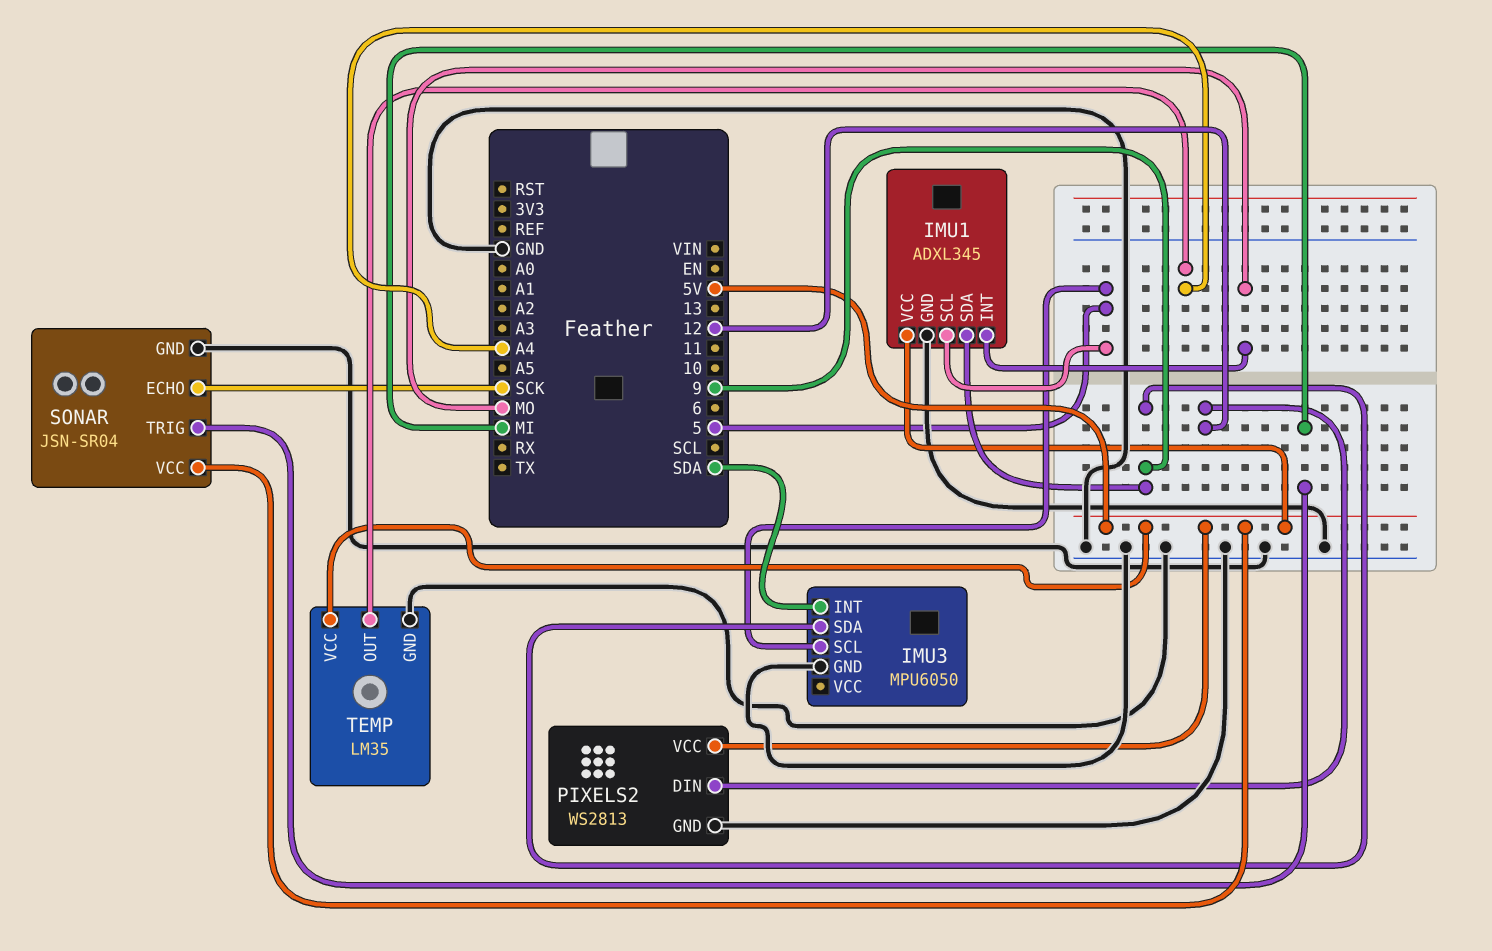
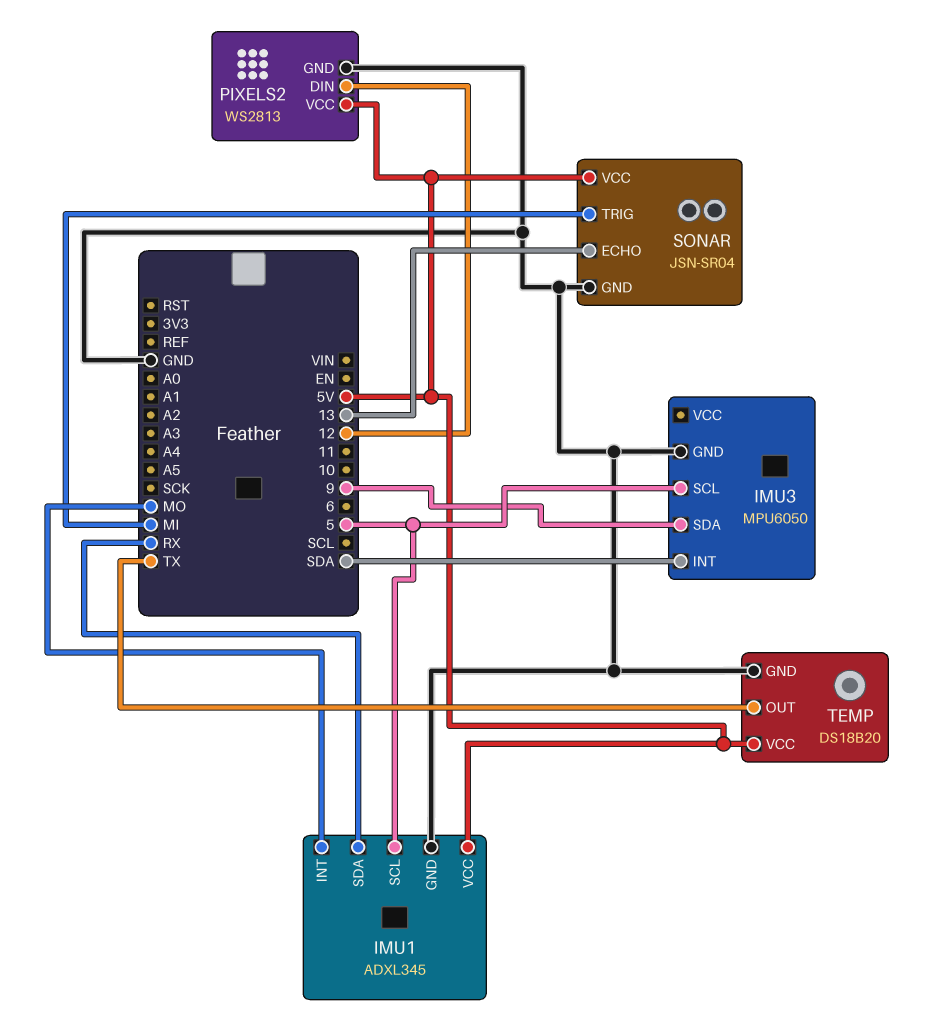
IMU1 pin SDA: 9 -> RX
SONAR pin ECHO: SCK -> 13
TEMP: LM35 -> DS18B20
TEMP pin OUT: A4 -> TX

